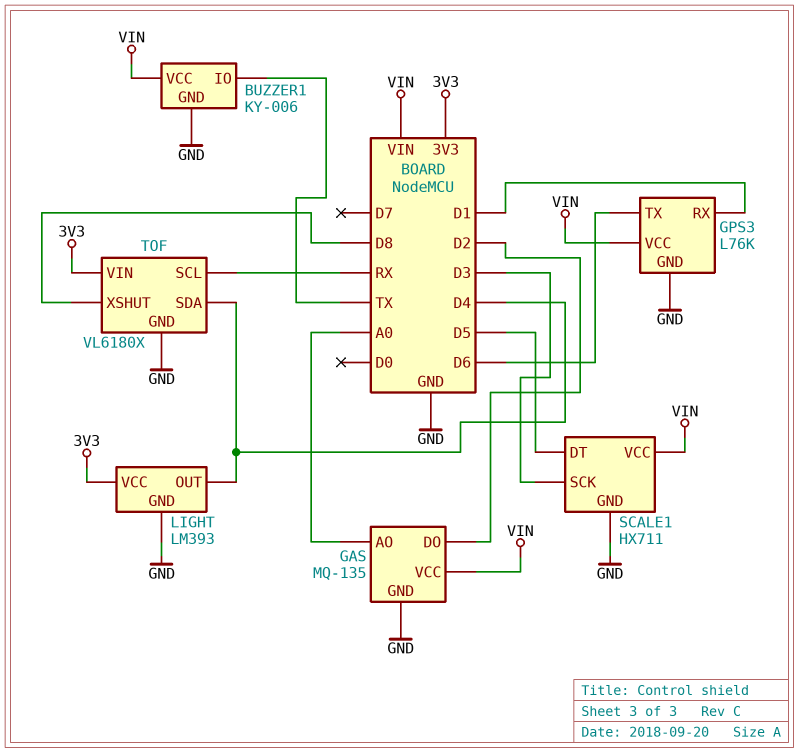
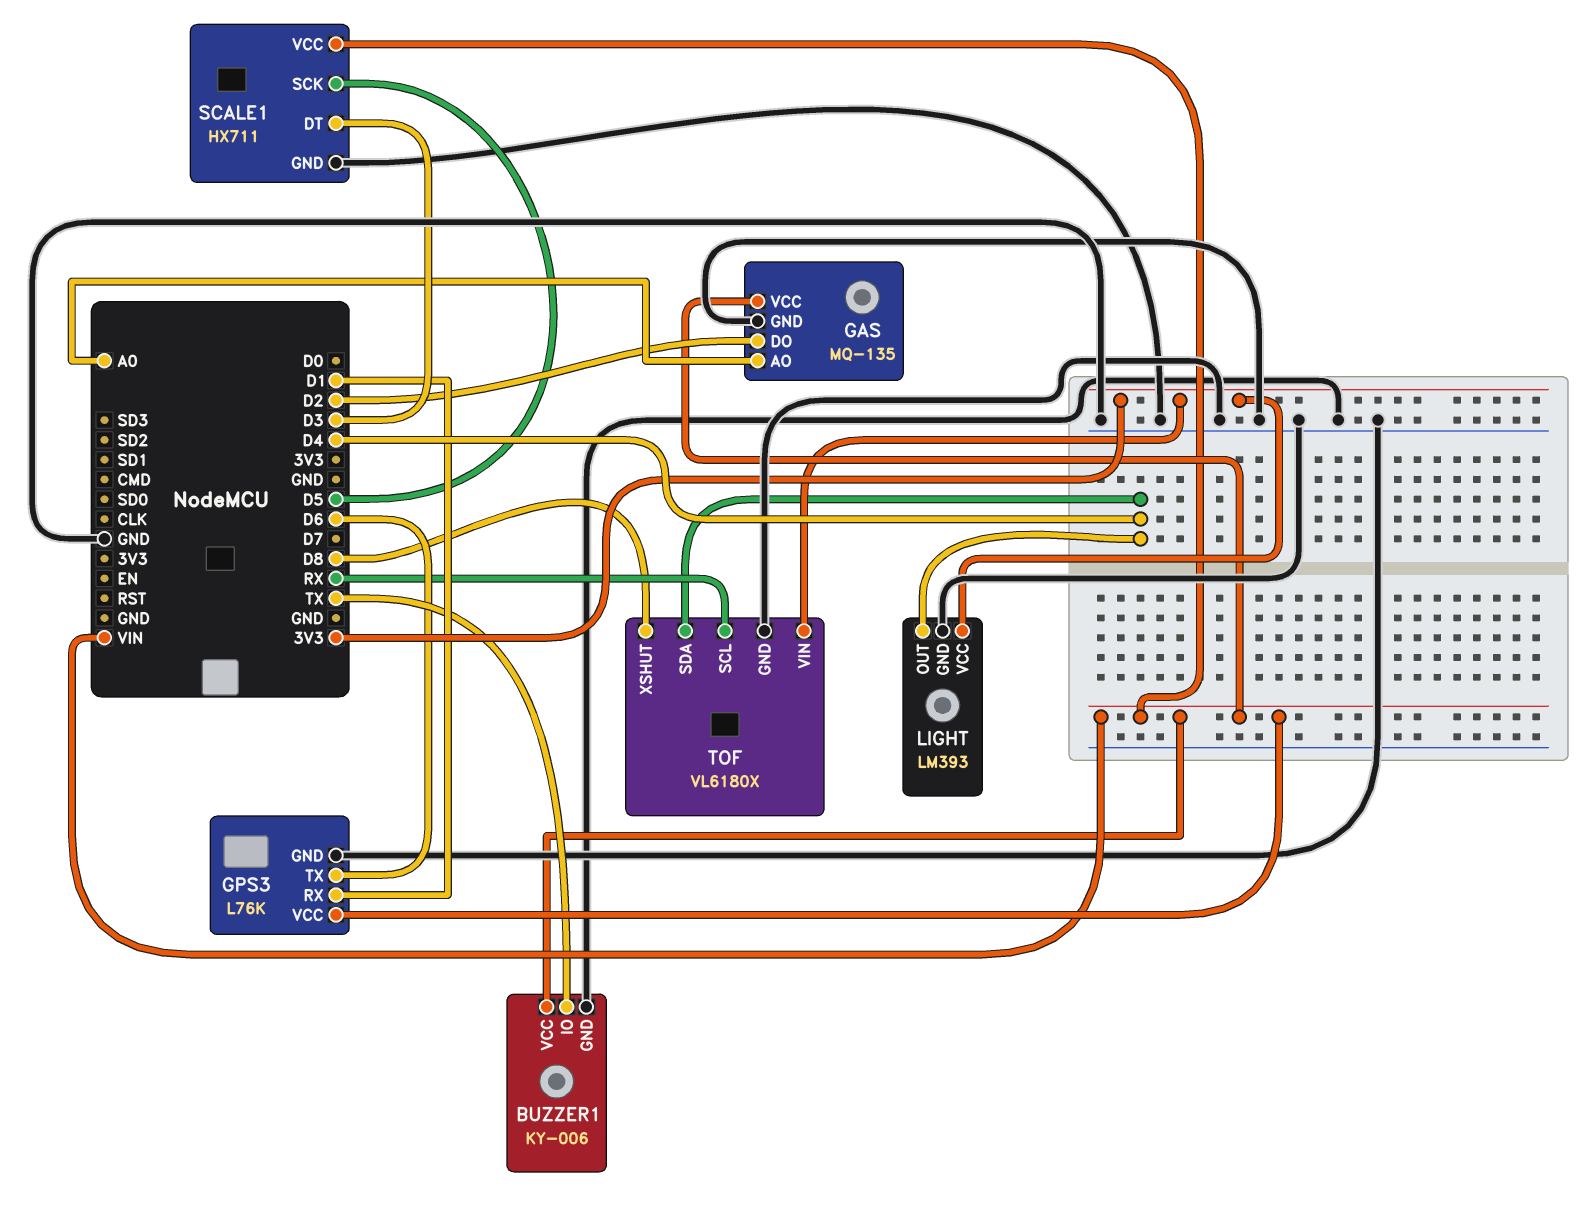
SCALE1 pin DT: D5 -> D3
SCALE1 pin SCK: D3 -> D5

